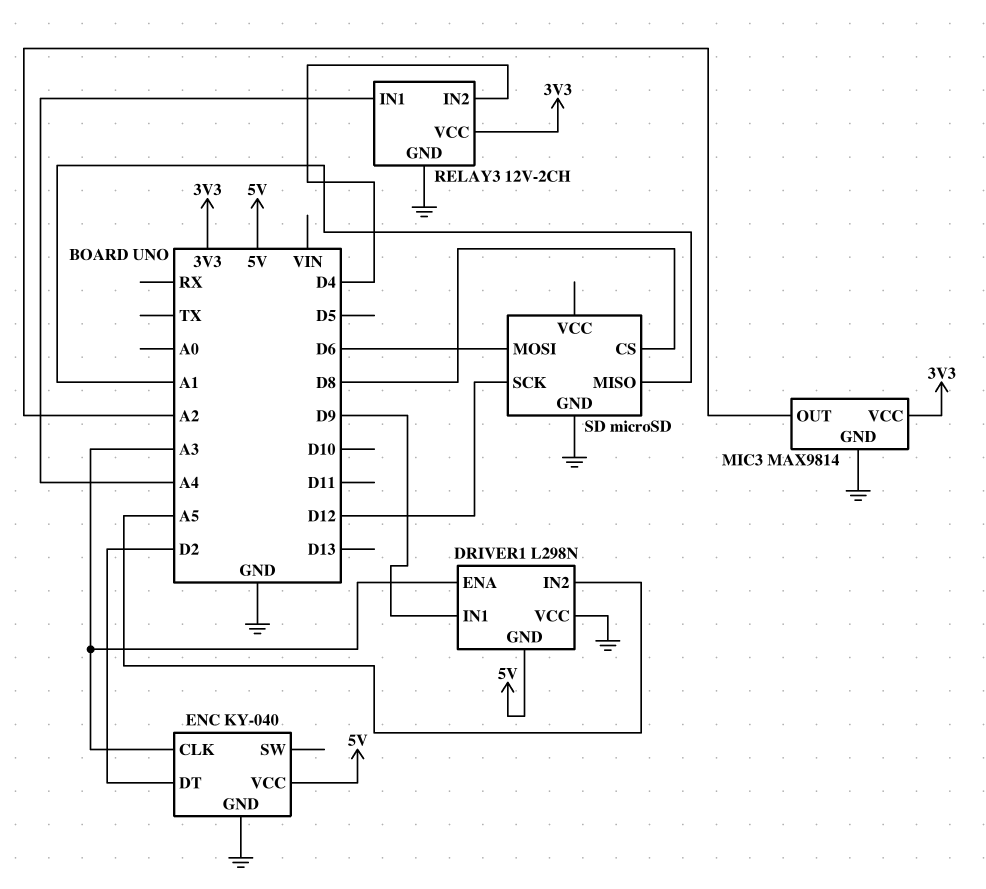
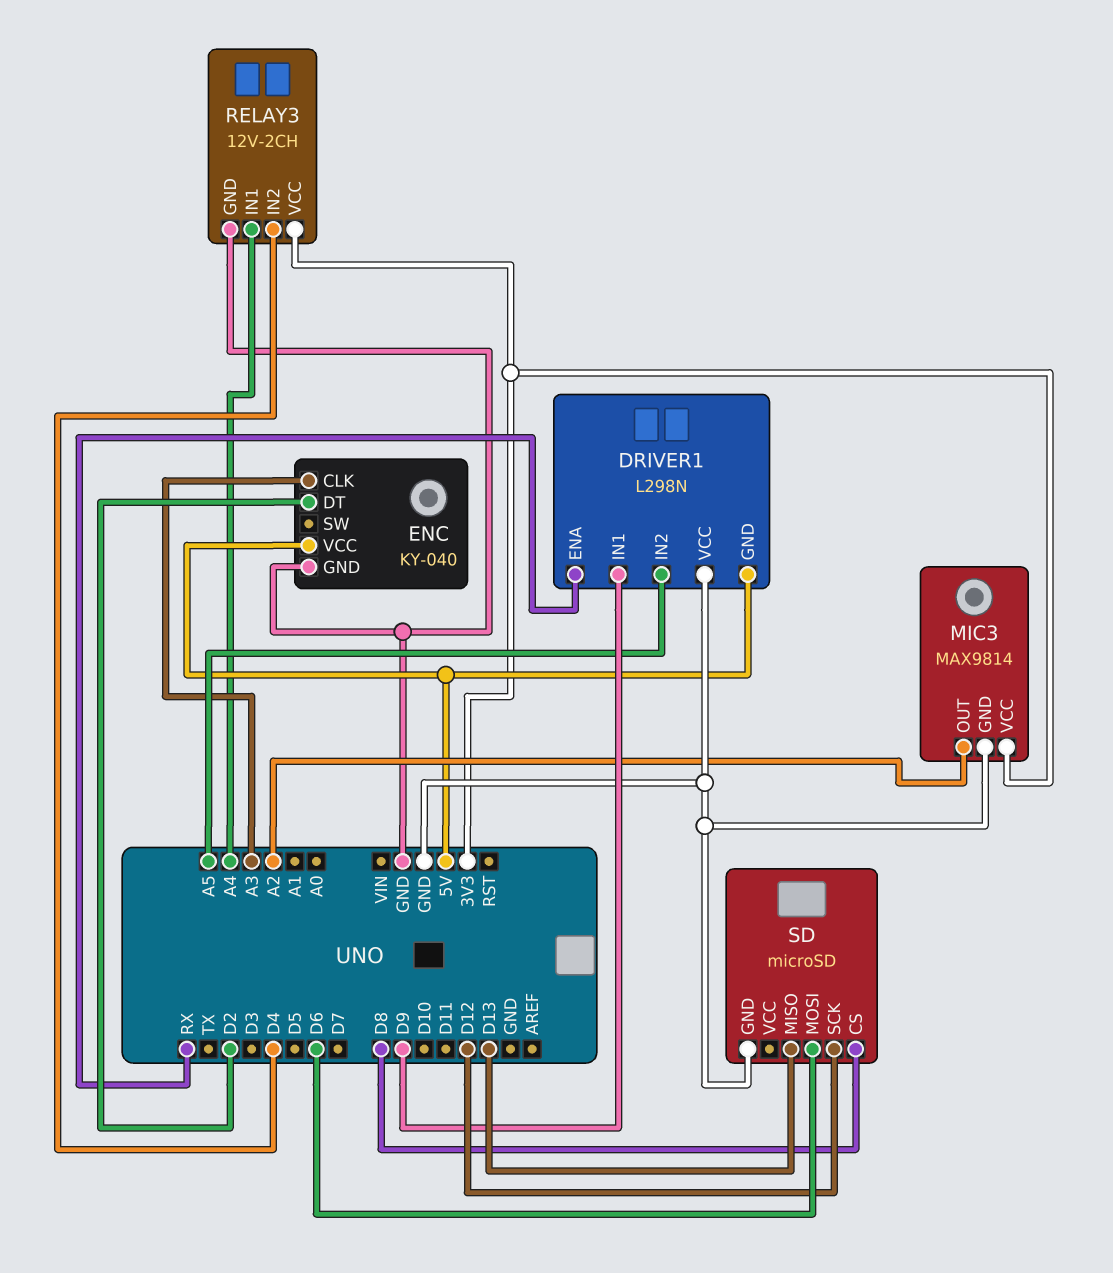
DRIVER1 pin ENA: A3 -> RX
SD pin MISO: A1 -> D13

